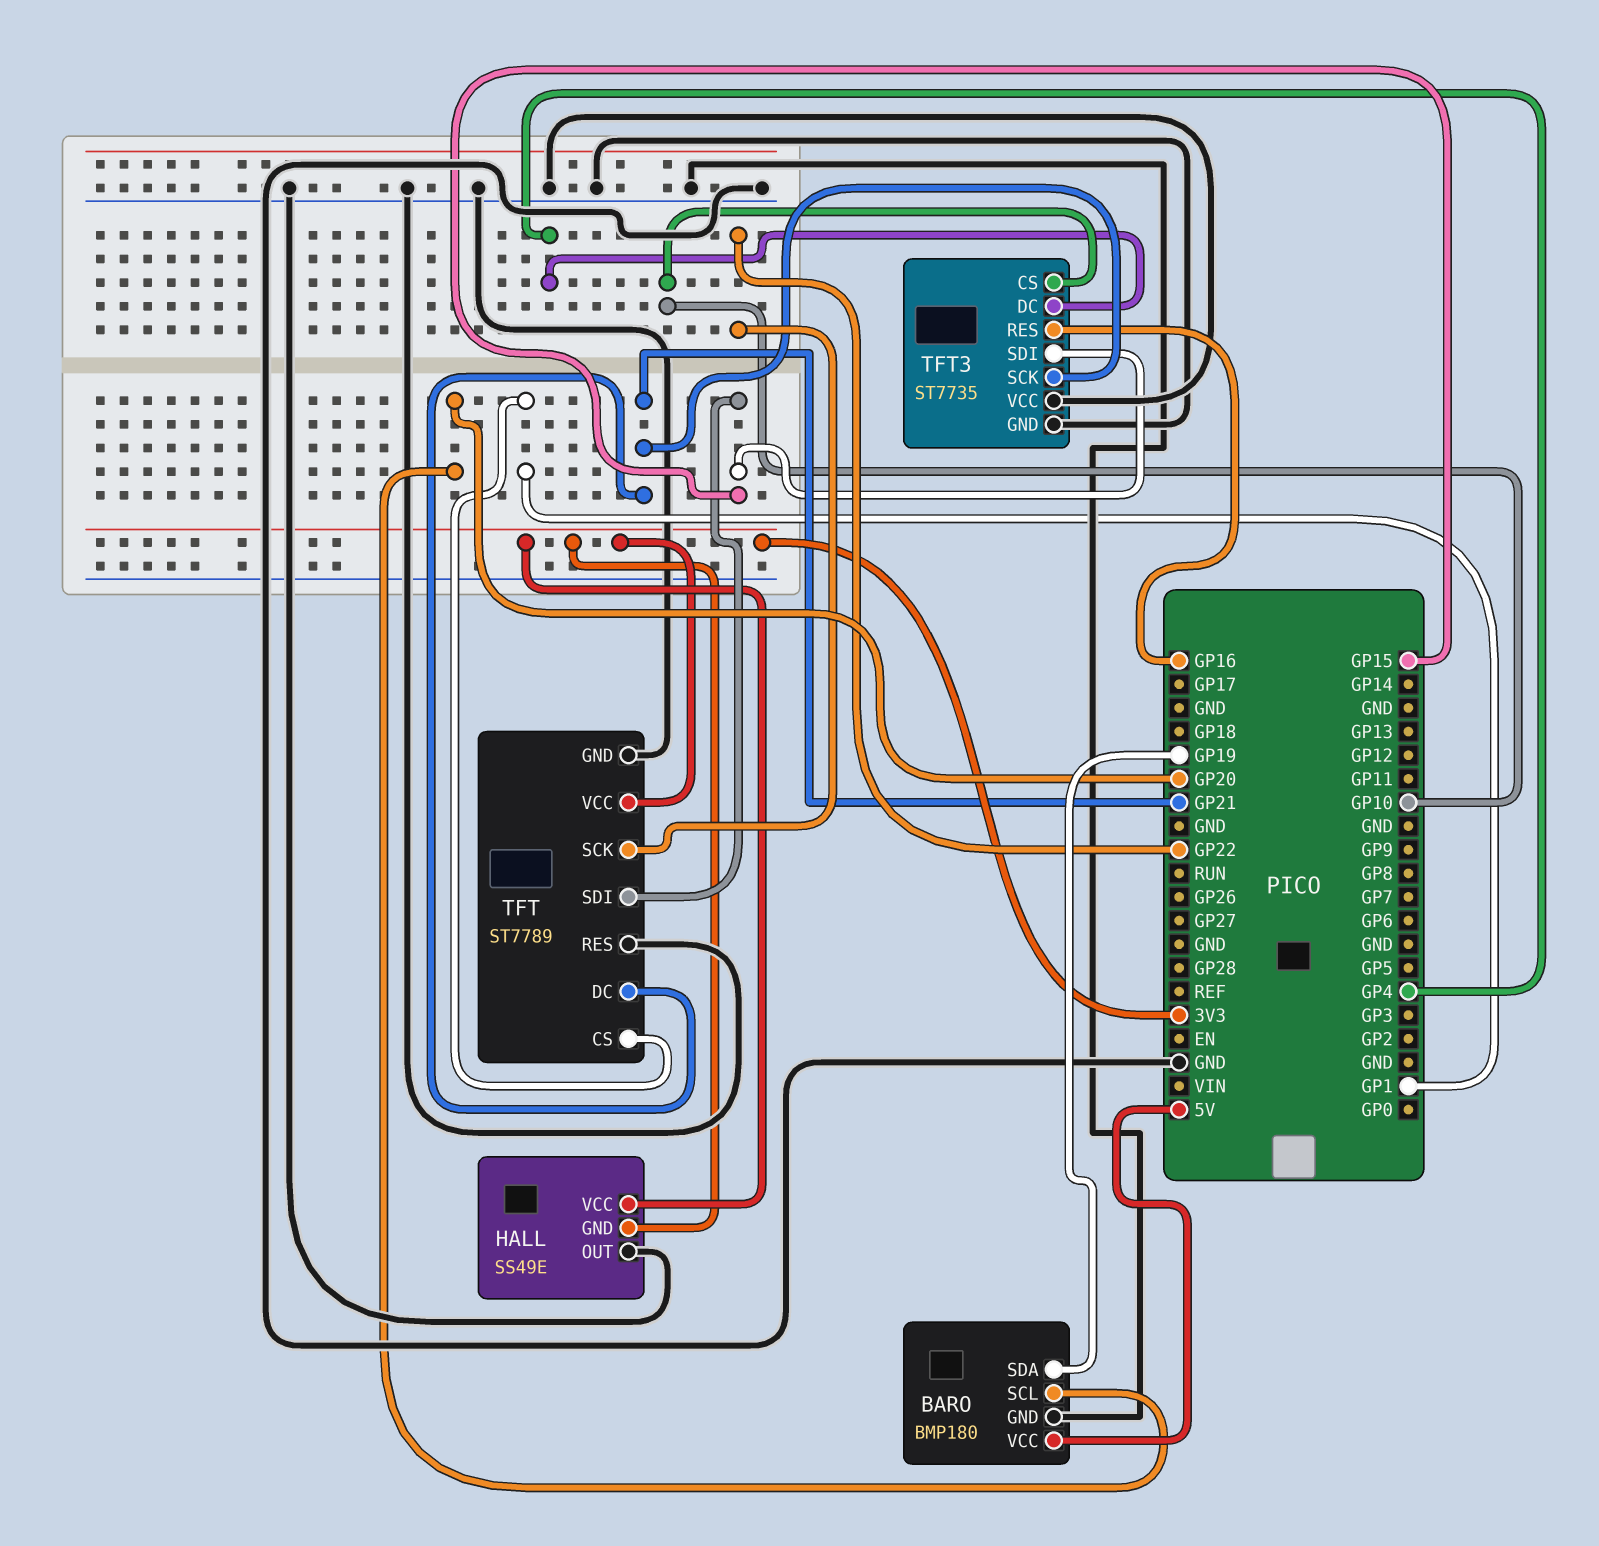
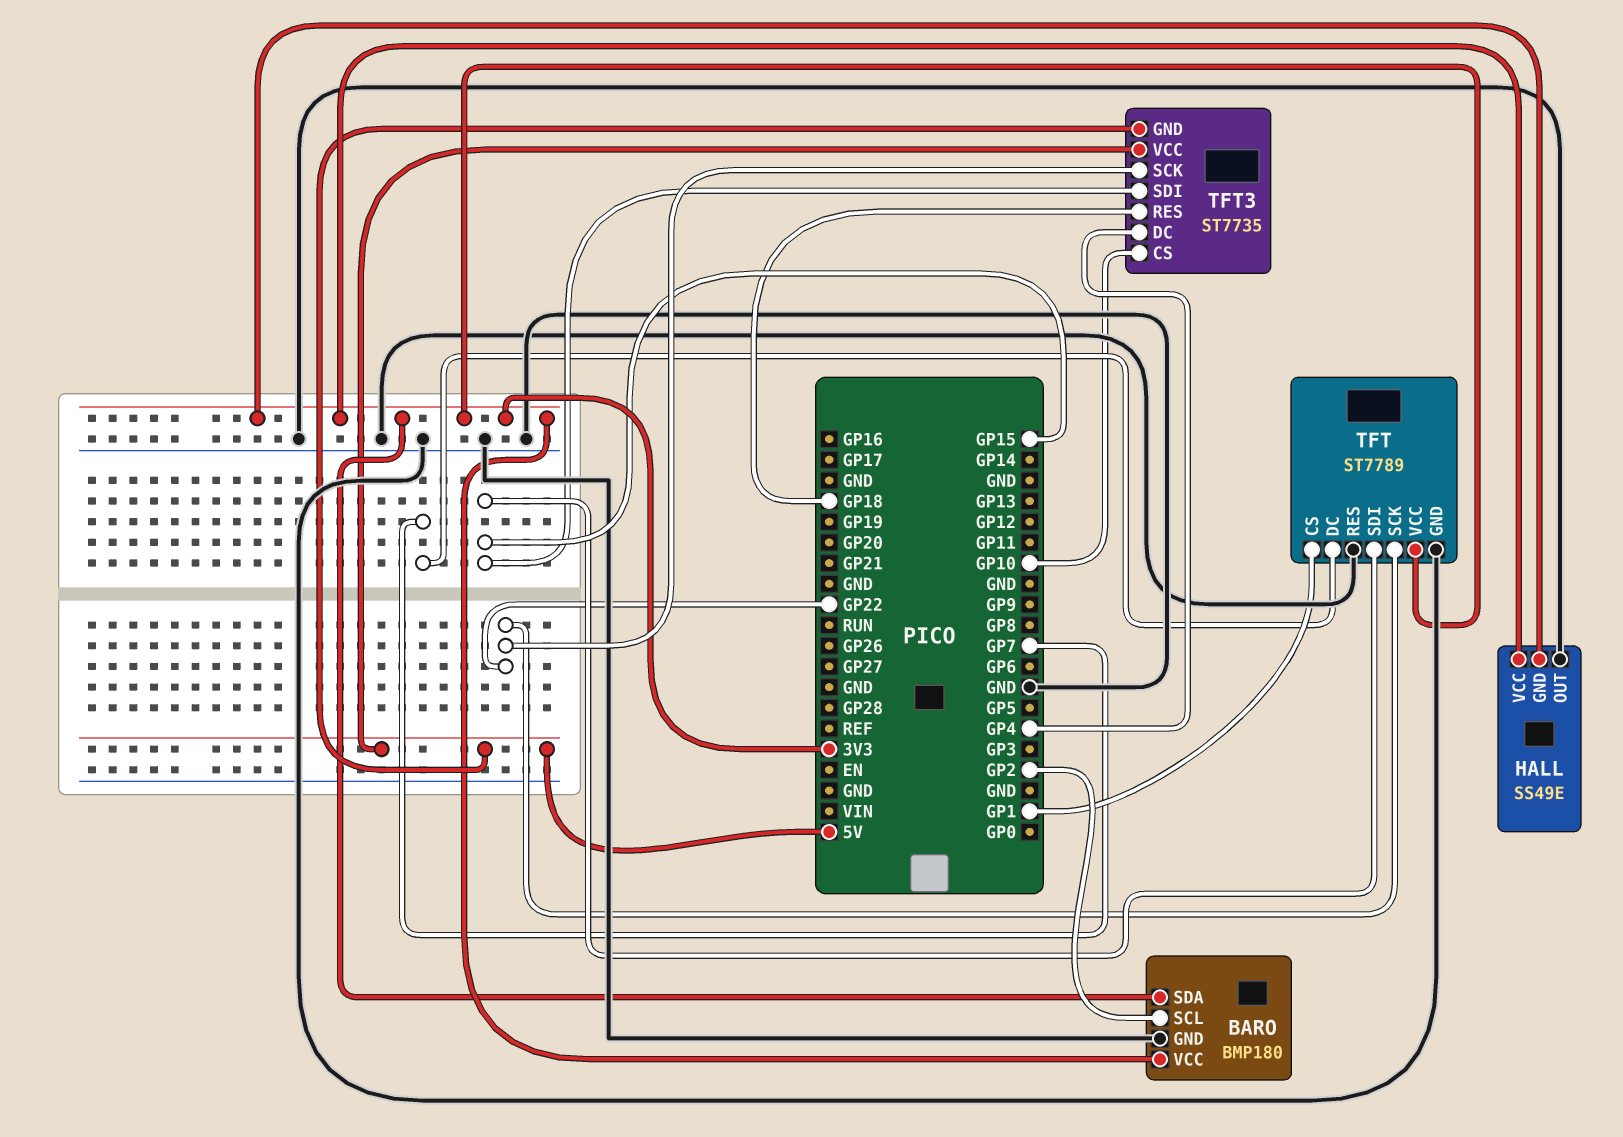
BARO pin SCL: GP20 -> GP2
BARO pin SDA: GP19 -> 3V3
BARO pin VCC: 5V -> 3V3
TFT pin DC: GP21 -> GP7
TFT3 pin GND: GND -> 5V
TFT3 pin RES: GP16 -> GP18
TFT3 pin SCK: GP21 -> GP22
TFT3 pin VCC: GND -> 5V

